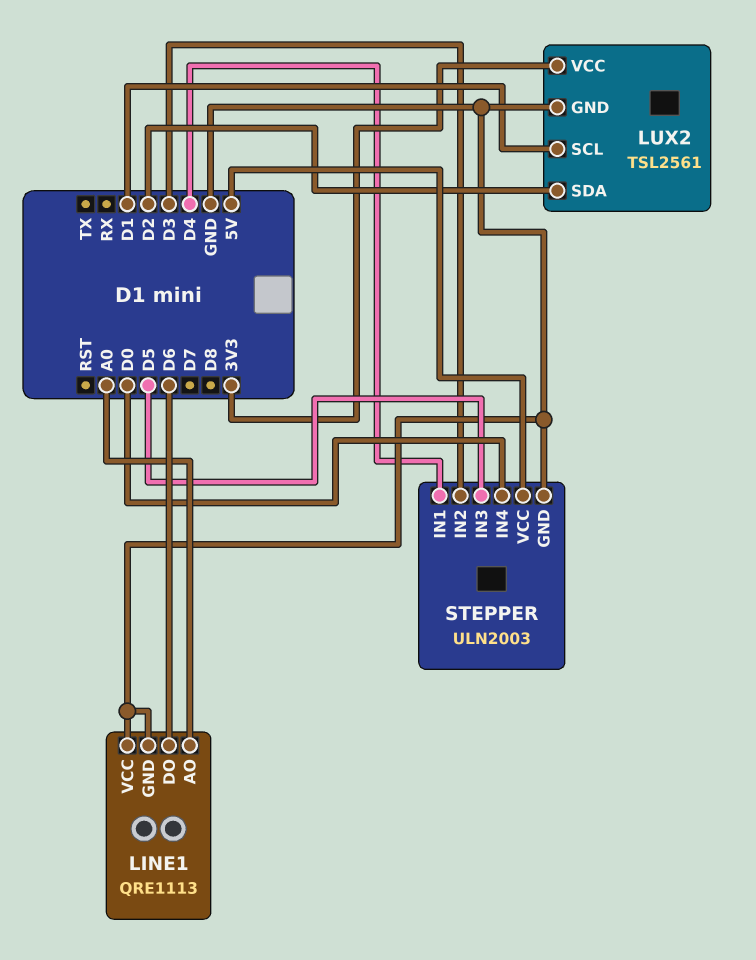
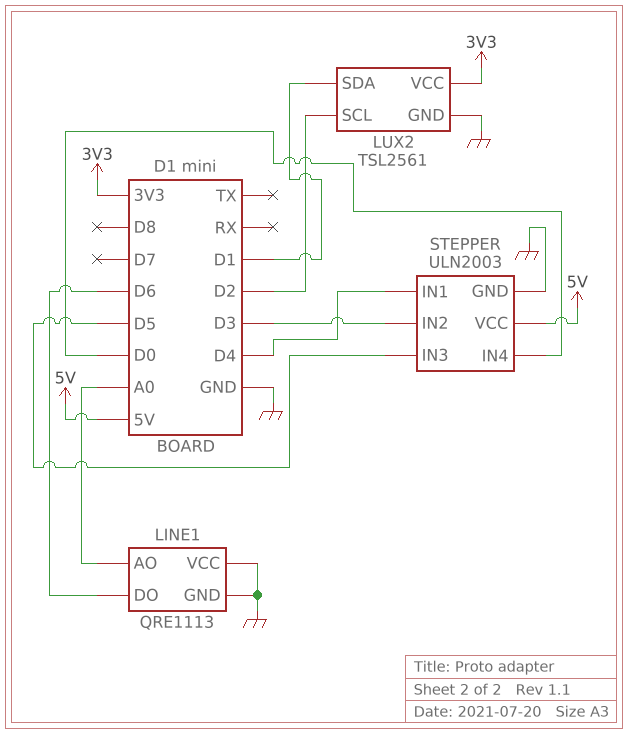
LUX2 pin SCL: D1 -> D2
LUX2 pin SDA: D2 -> D1

